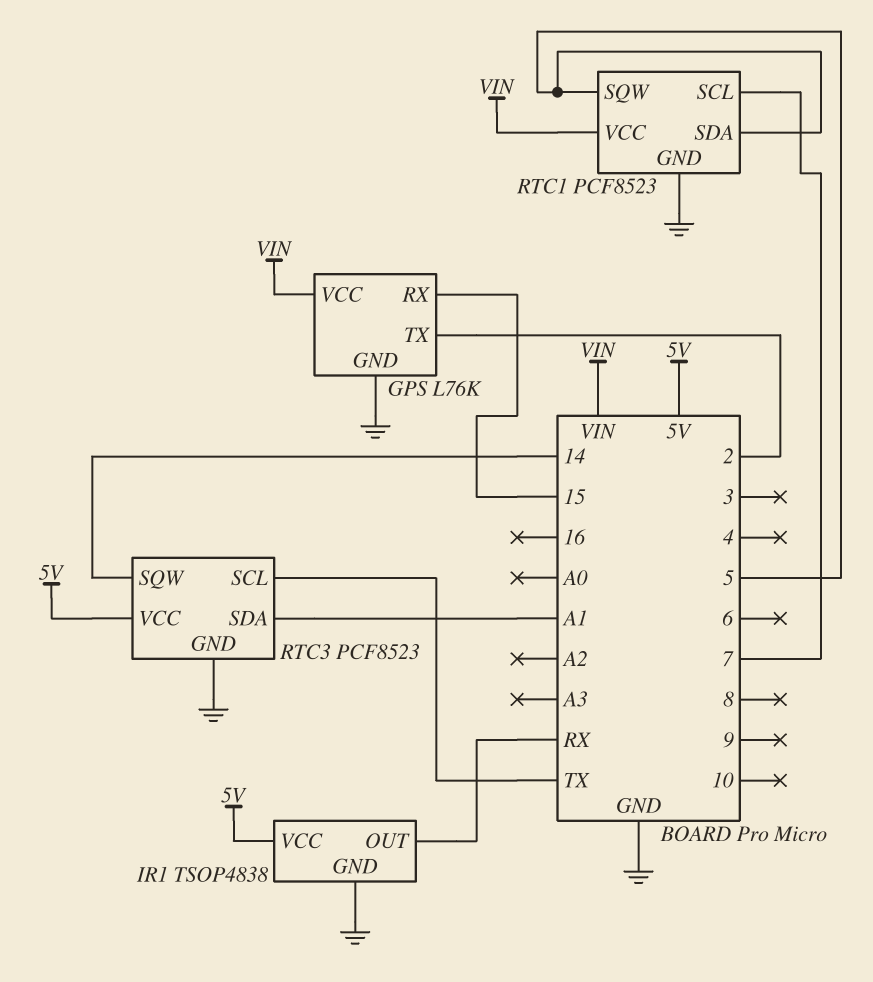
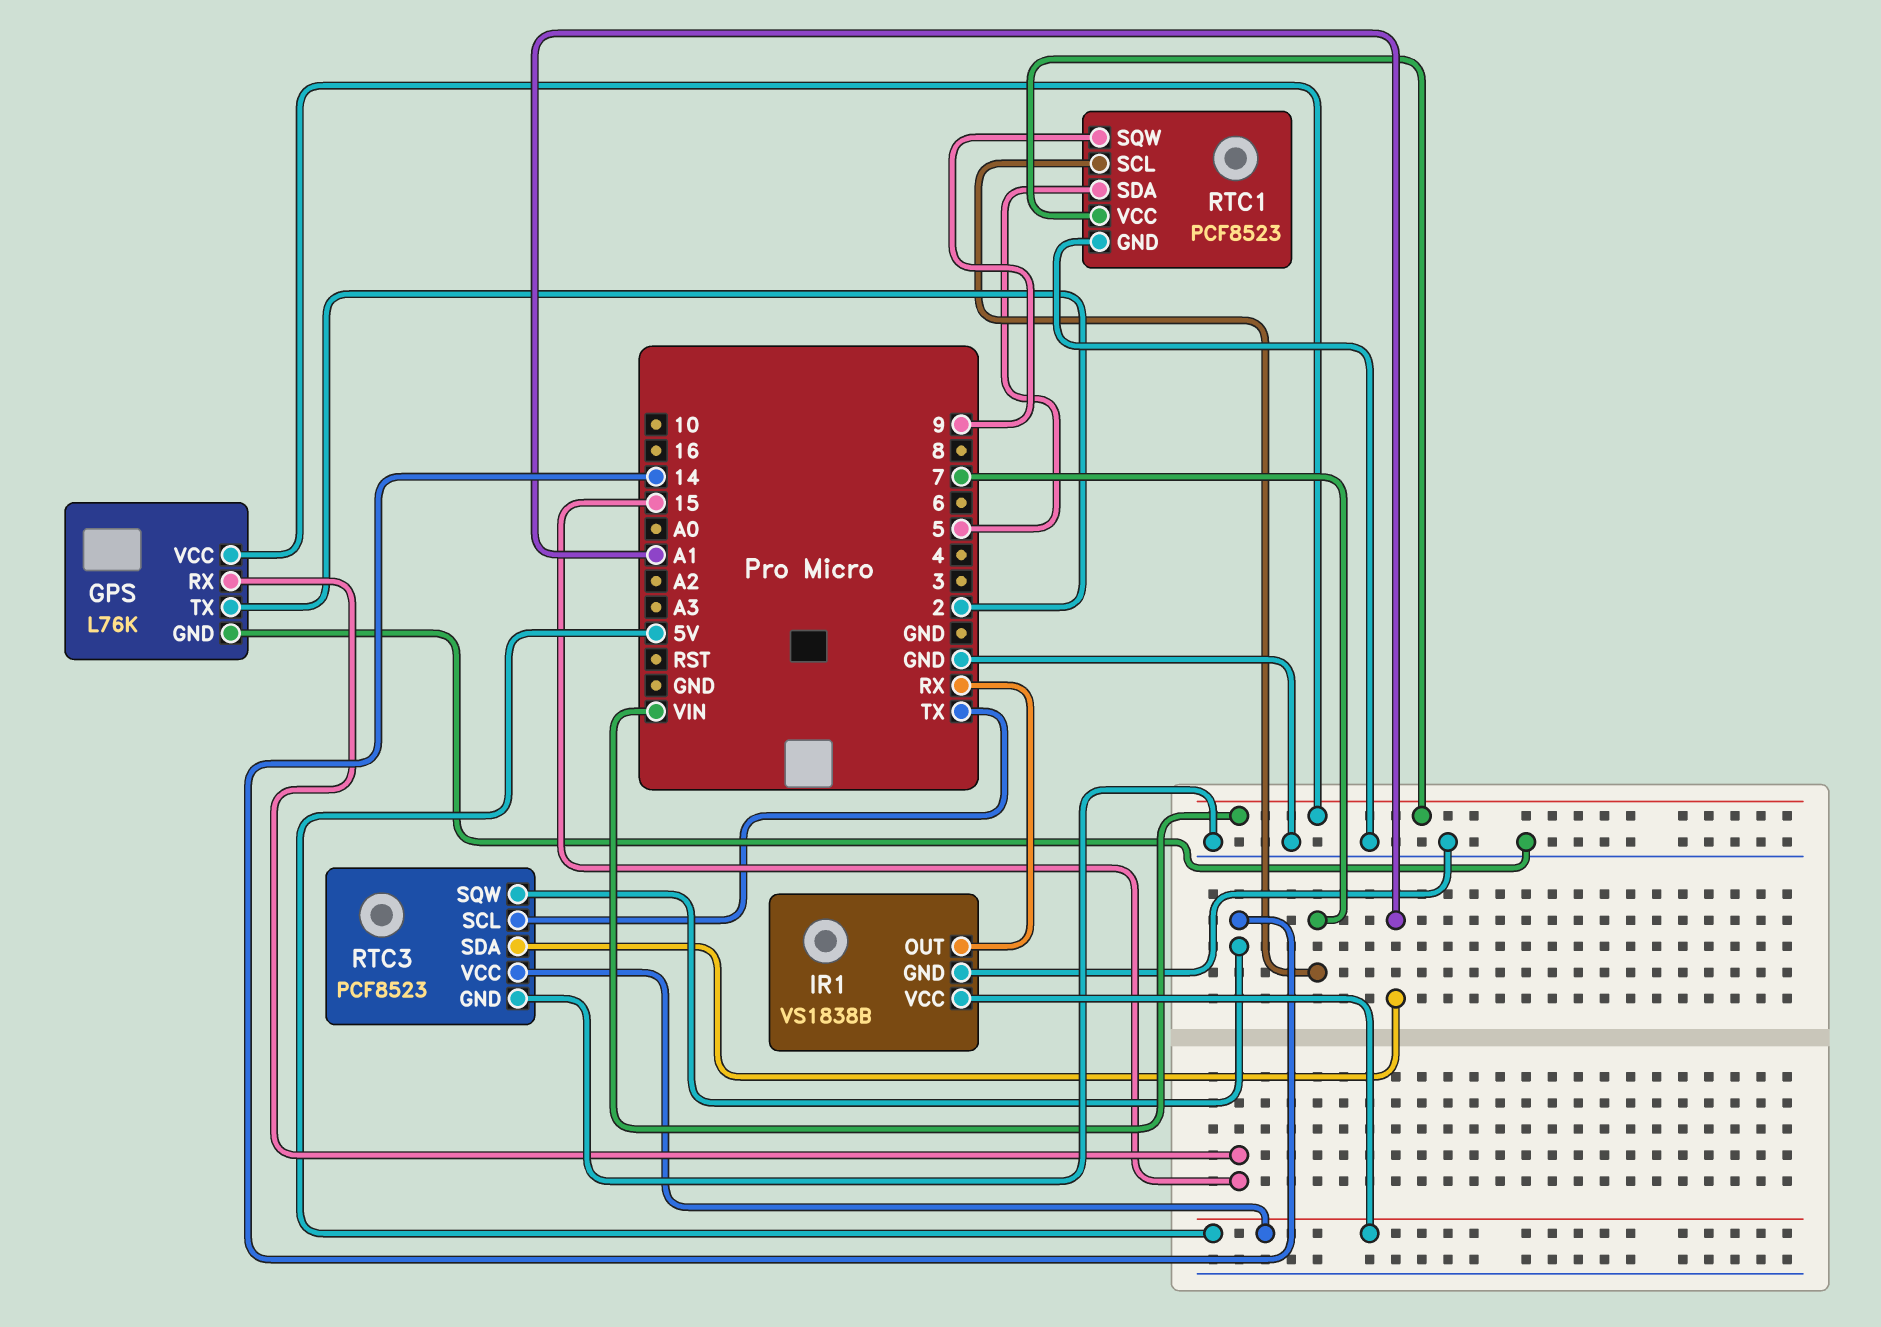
IR1: TSOP4838 -> VS1838B
RTC1 pin SQW: 5 -> 9

